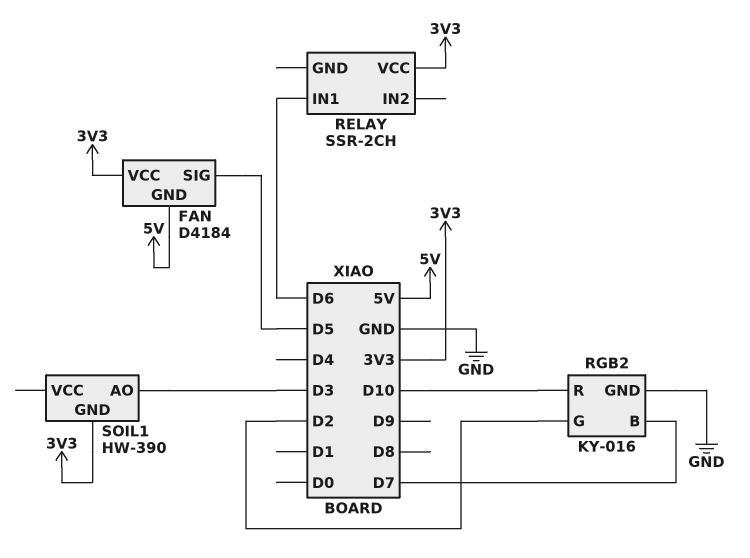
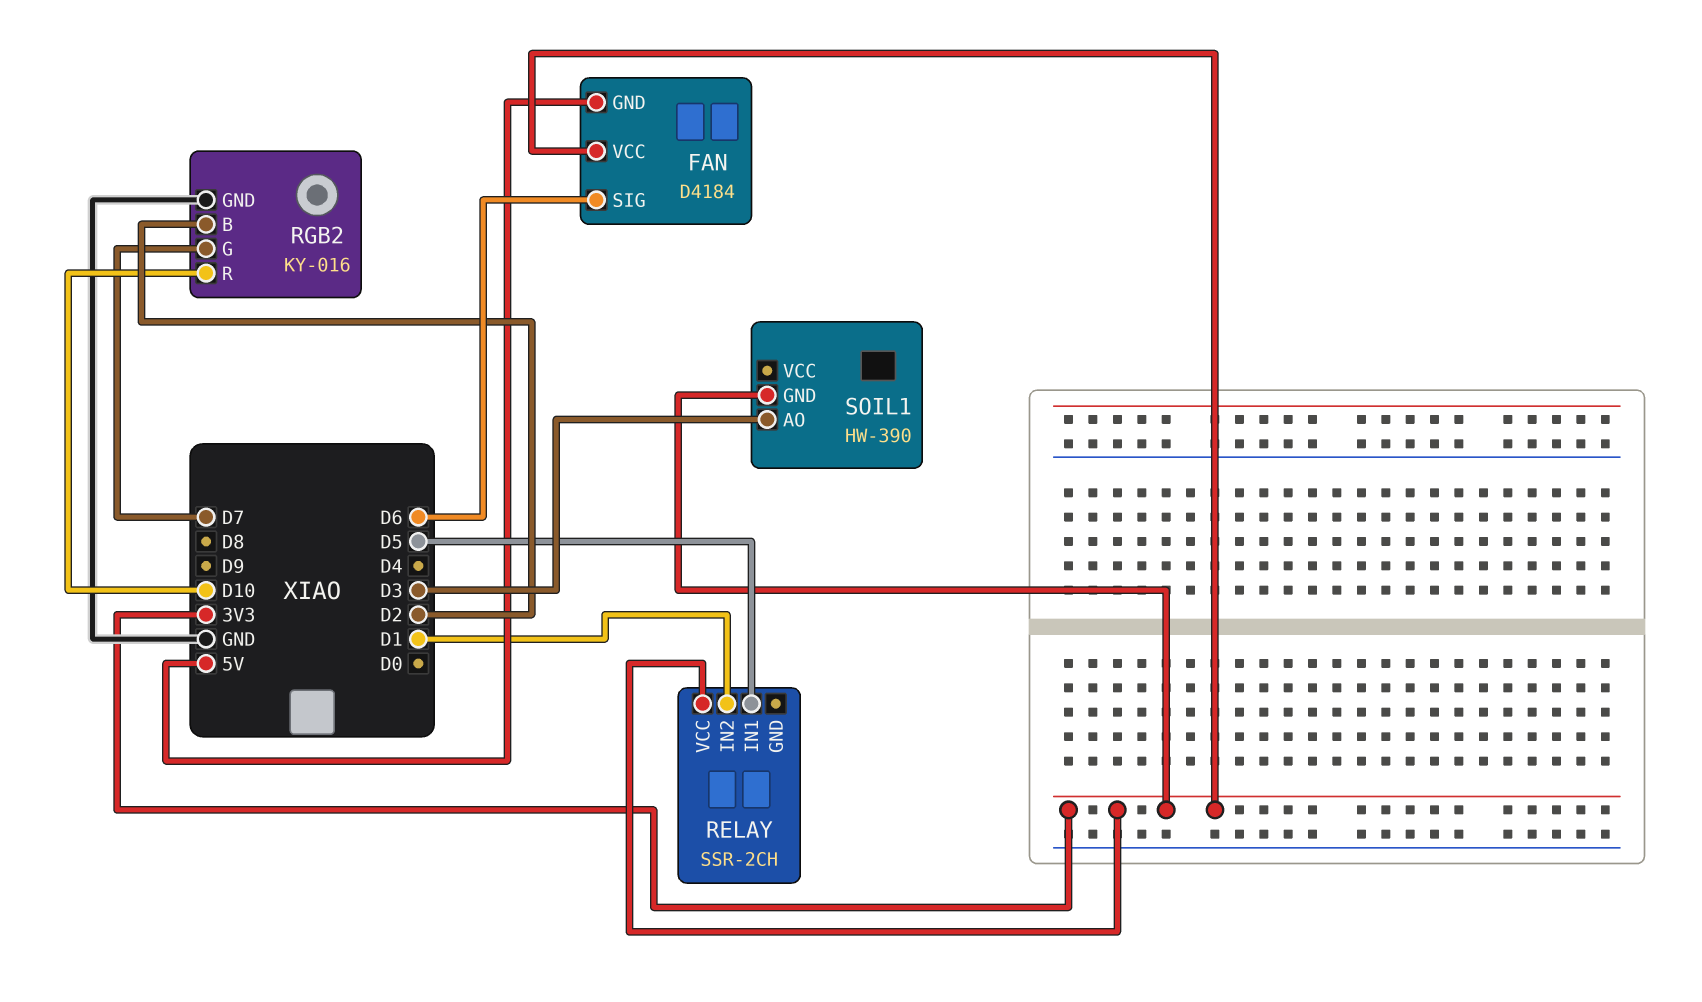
FAN pin SIG: D5 -> D6
RELAY pin IN1: D6 -> D5
RELAY pin IN2: none -> D1
RGB2 pin B: D7 -> D2
RGB2 pin G: D2 -> D7

